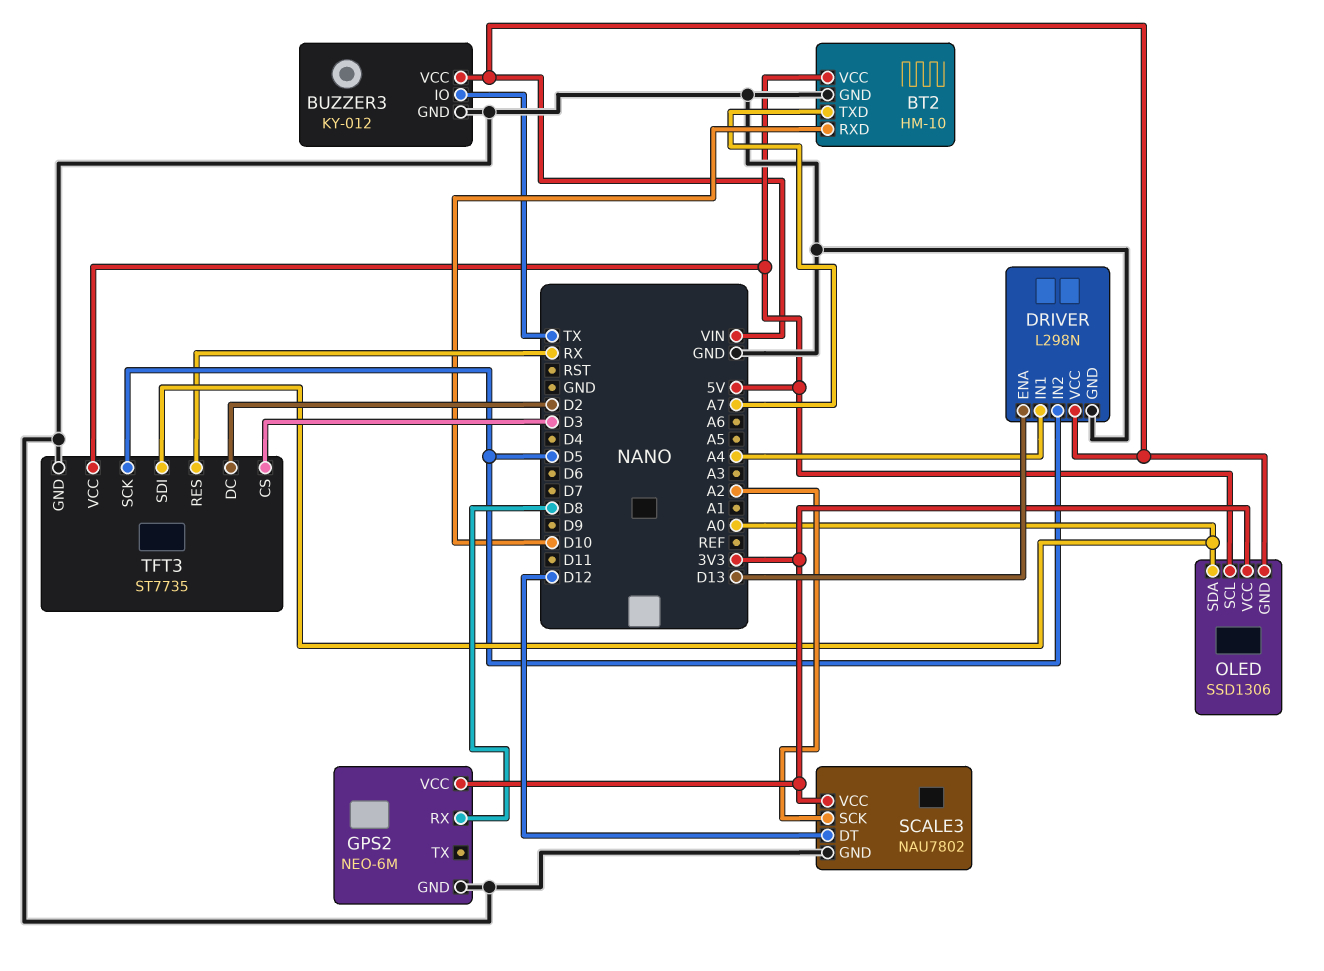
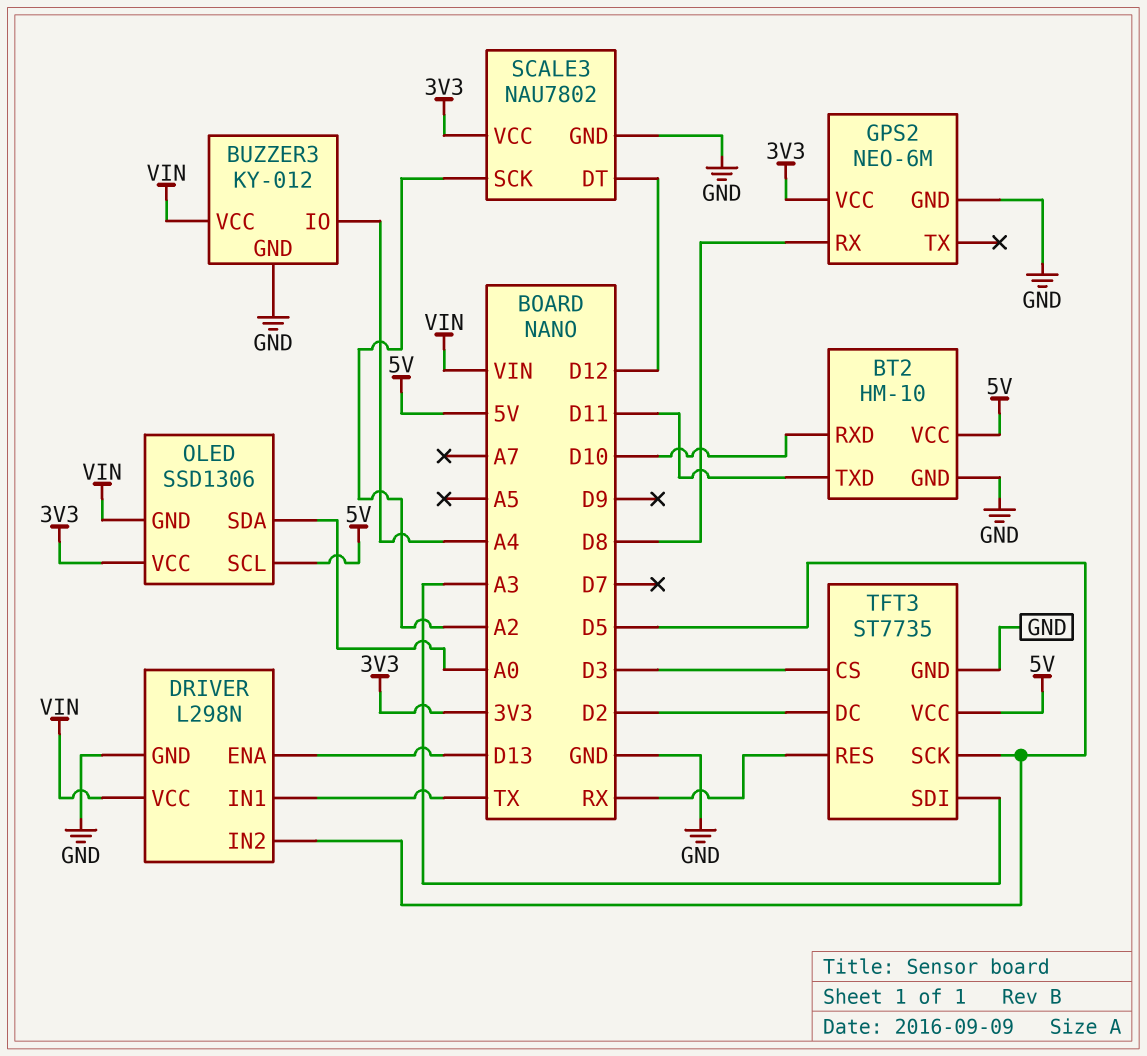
BT2 pin TXD: A7 -> D11
BUZZER3 pin IO: TX -> A4
DRIVER pin IN1: A4 -> TX
TFT3 pin SDI: A0 -> A3

